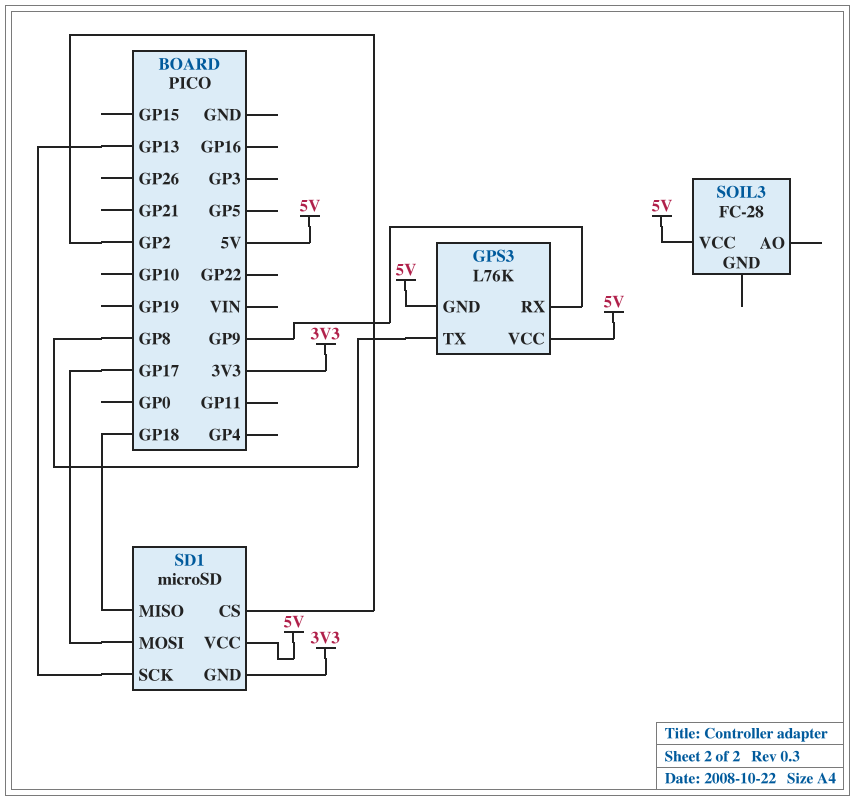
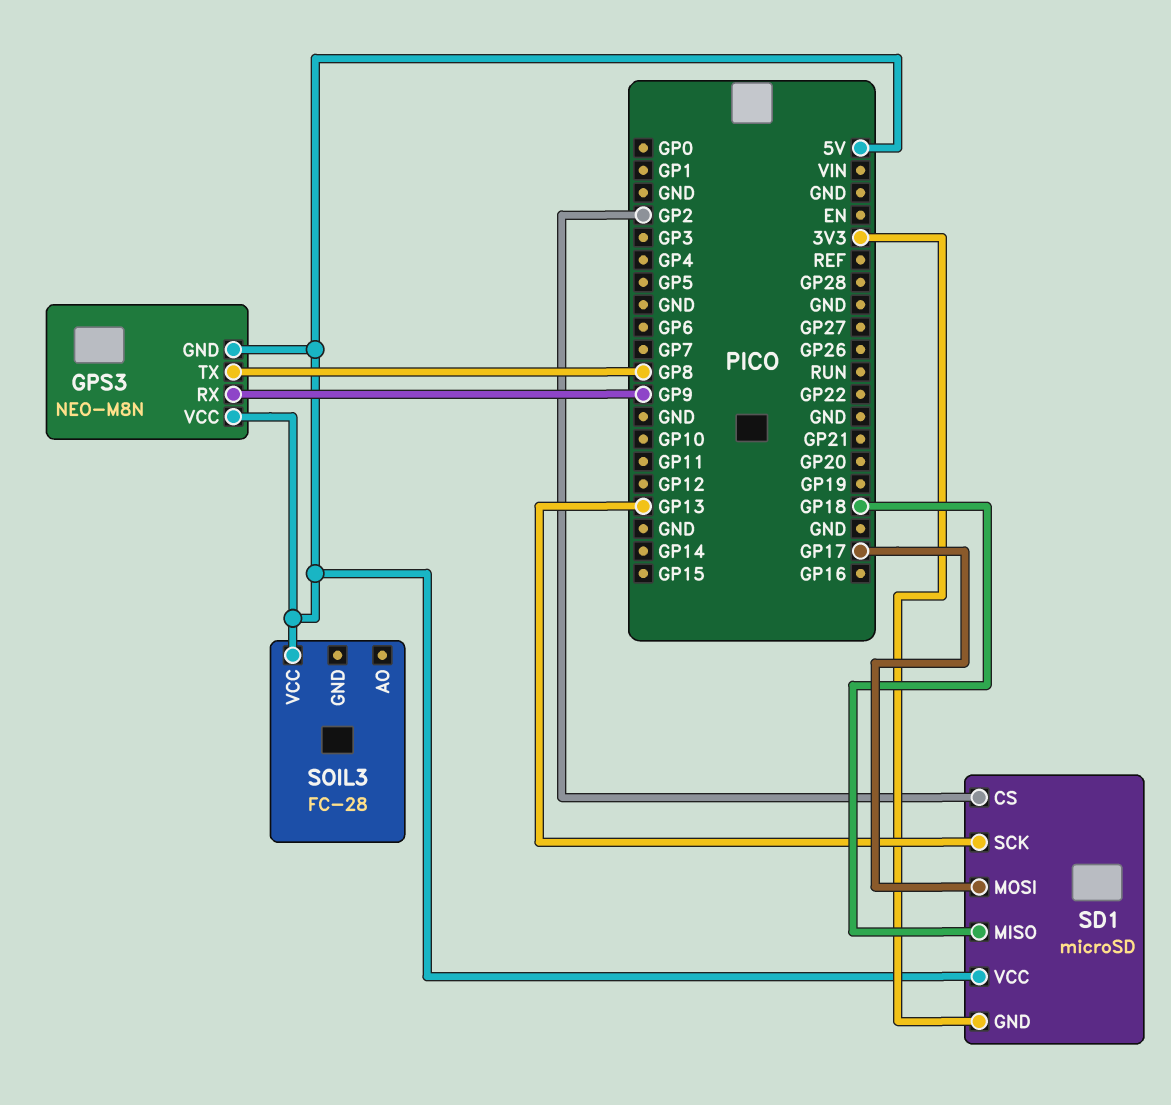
GPS3: L76K -> NEO-M8N

